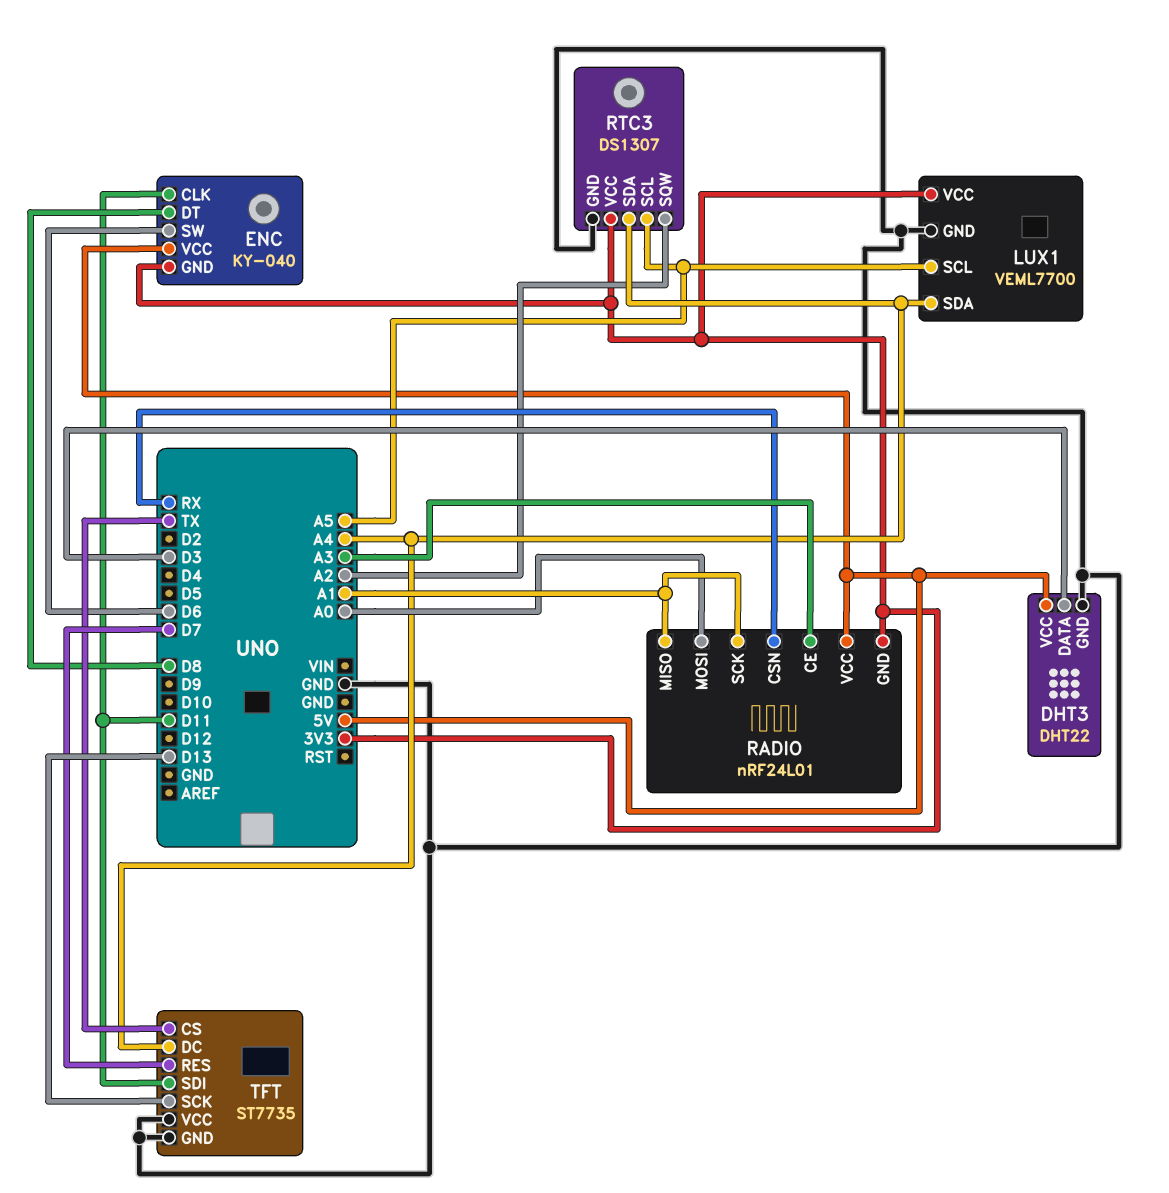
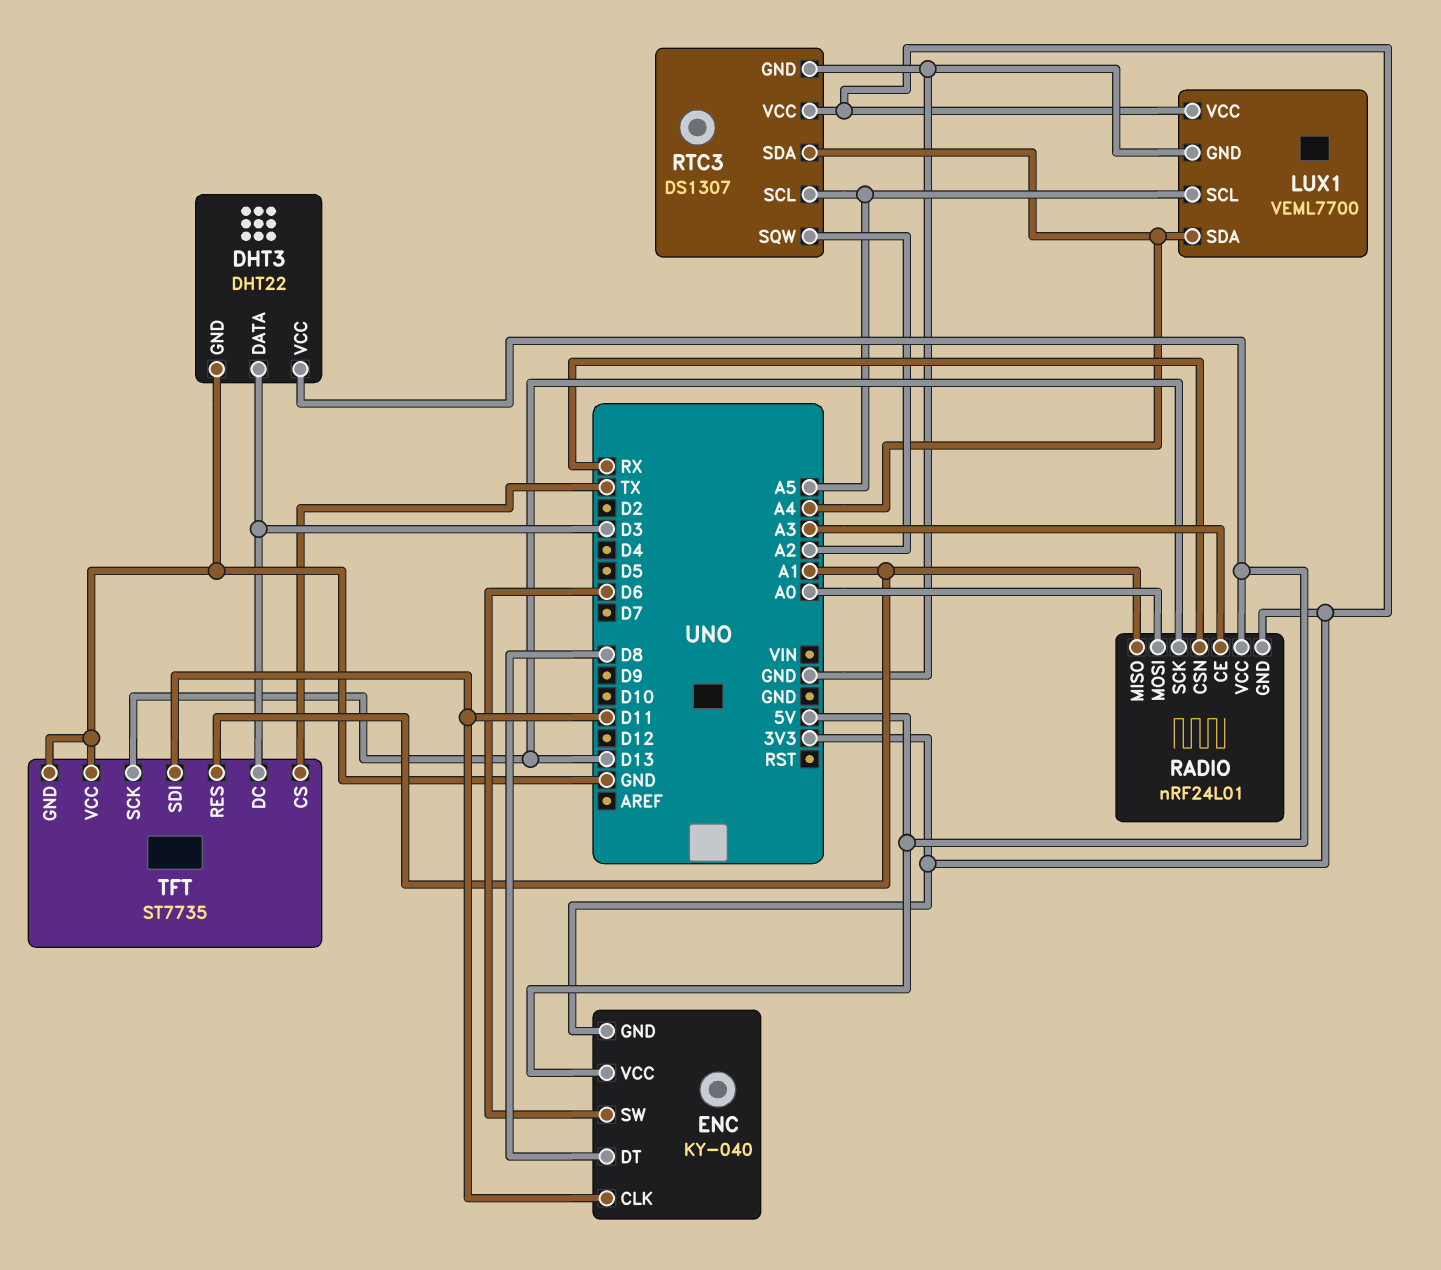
RADIO pin SCK: A1 -> D13
TFT pin DC: A4 -> D3
TFT pin RES: D7 -> A1

